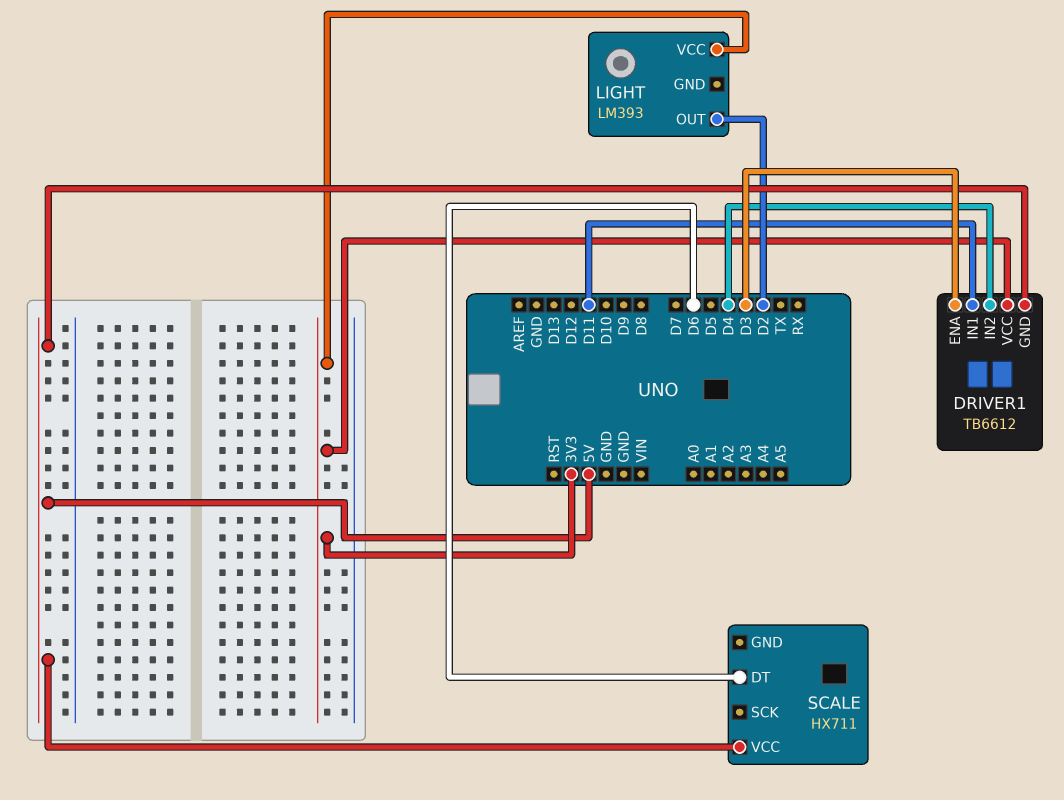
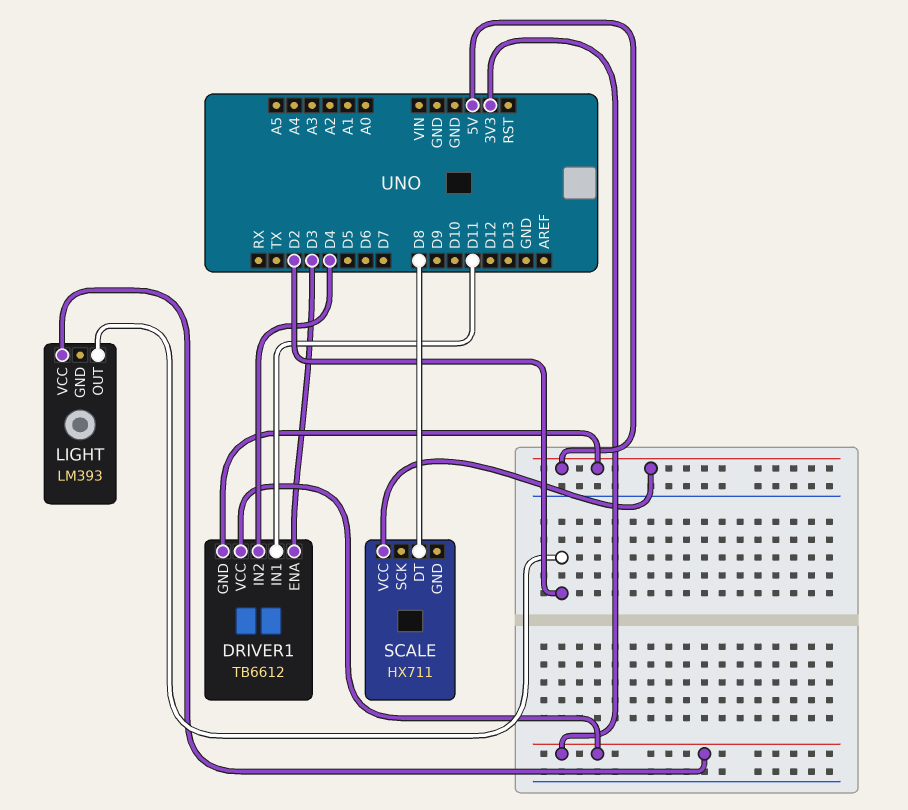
SCALE pin DT: D6 -> D8

